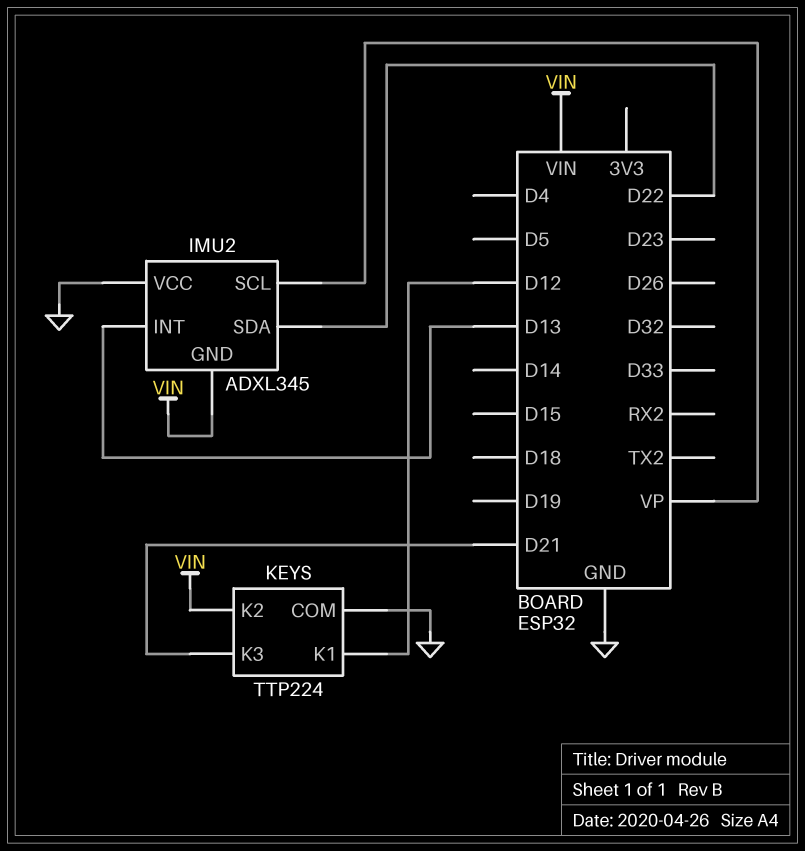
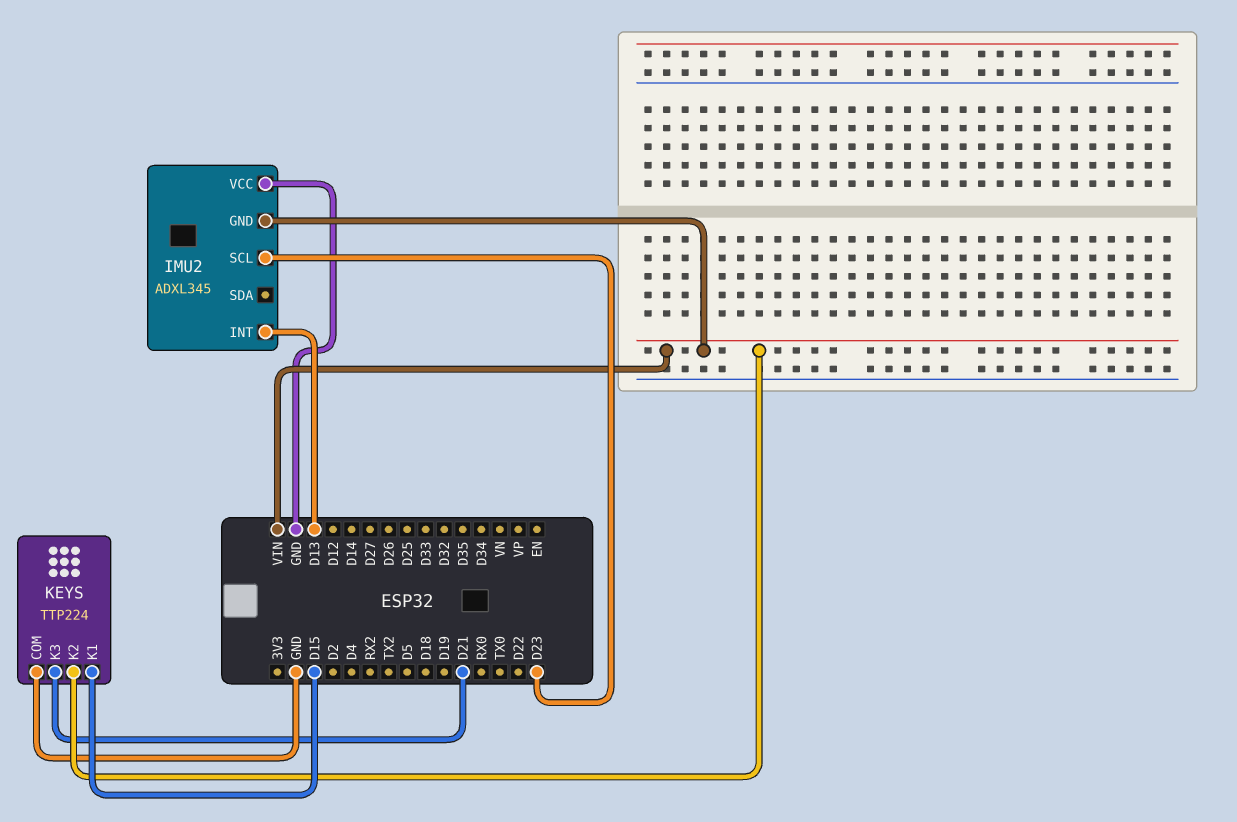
IMU2 pin SCL: VP -> D23
IMU2 pin SDA: D22 -> none
KEYS pin K1: D12 -> D15

